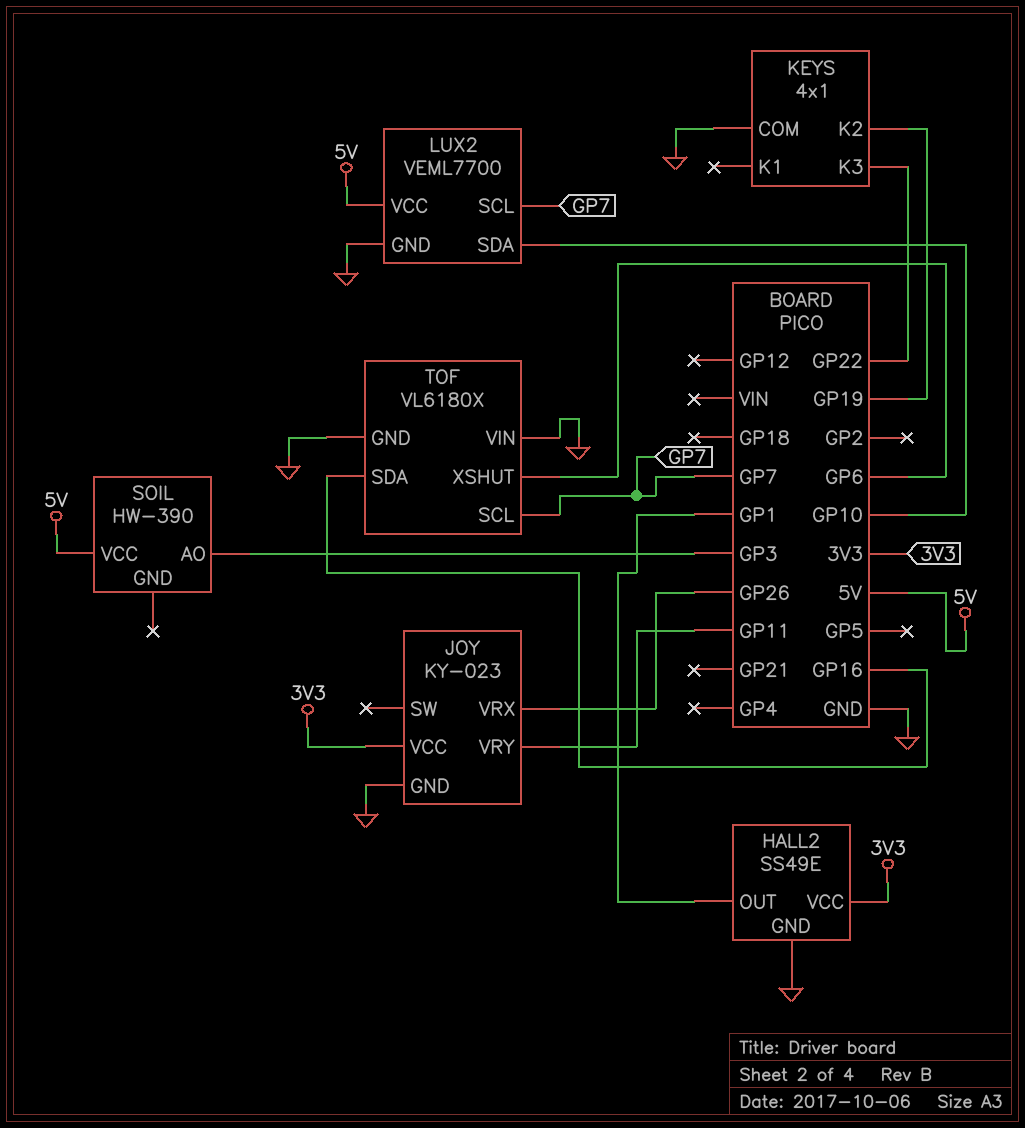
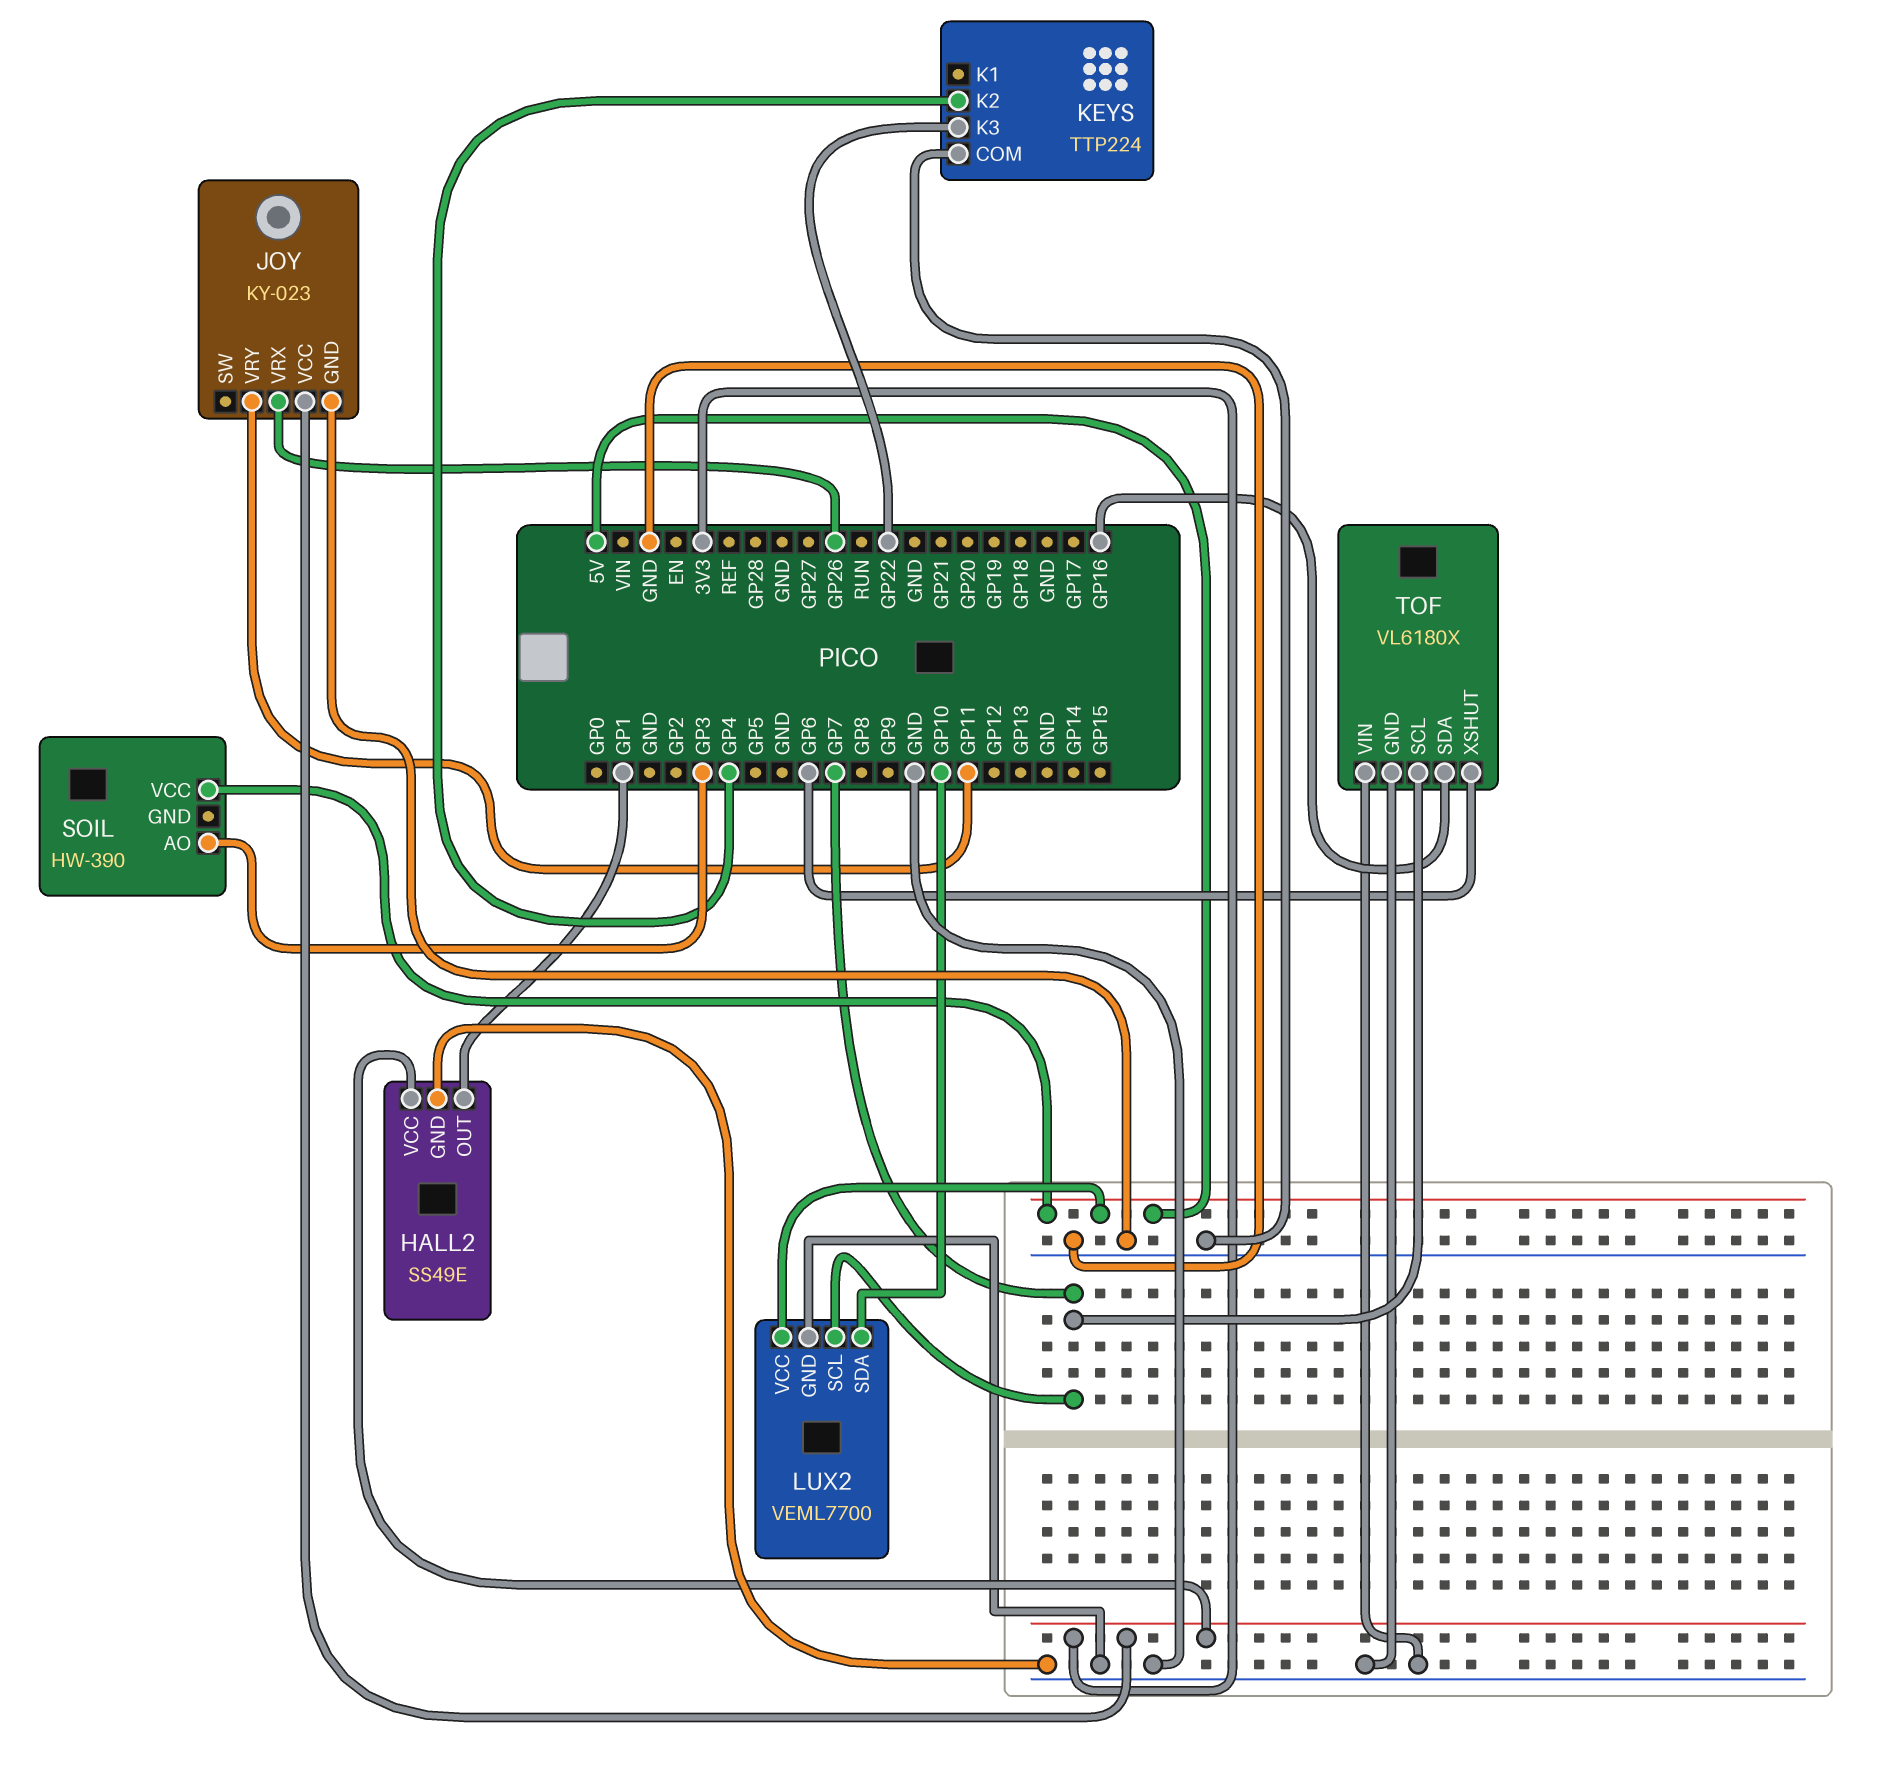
KEYS: 4x1 -> TTP224
KEYS pin K2: GP19 -> GP4

